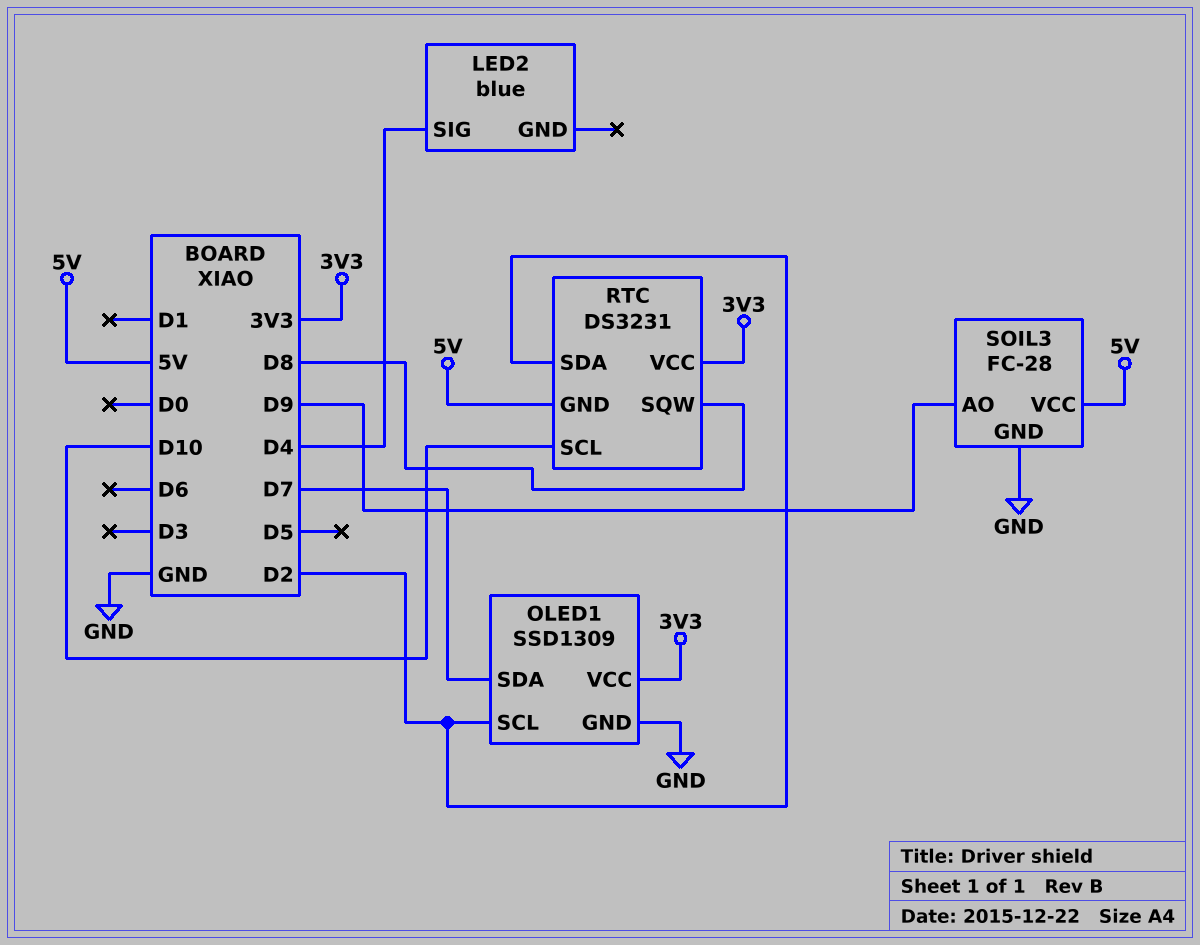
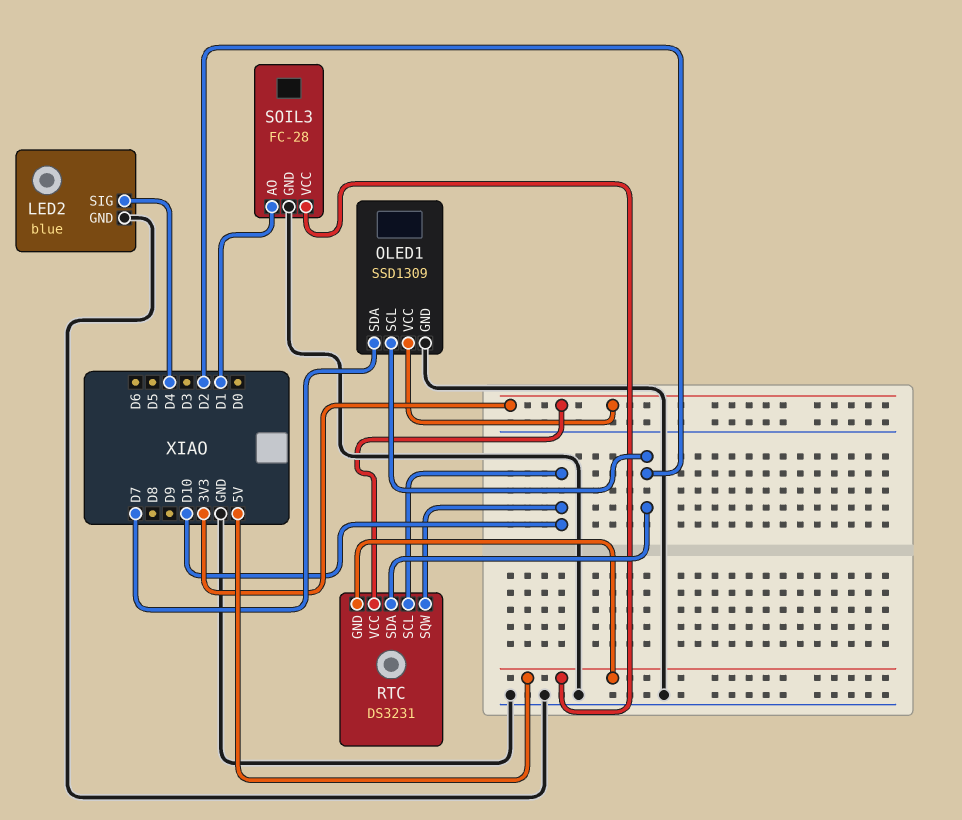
LED2 pin GND: none -> GND
RTC pin SQW: D8 -> D10
SOIL3 pin AO: D9 -> D1

